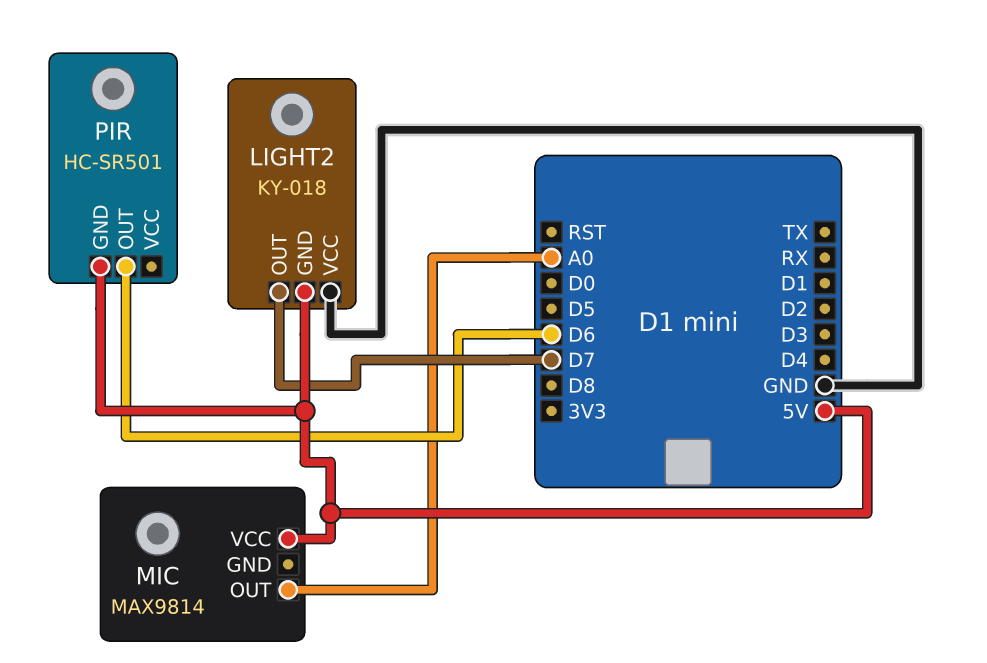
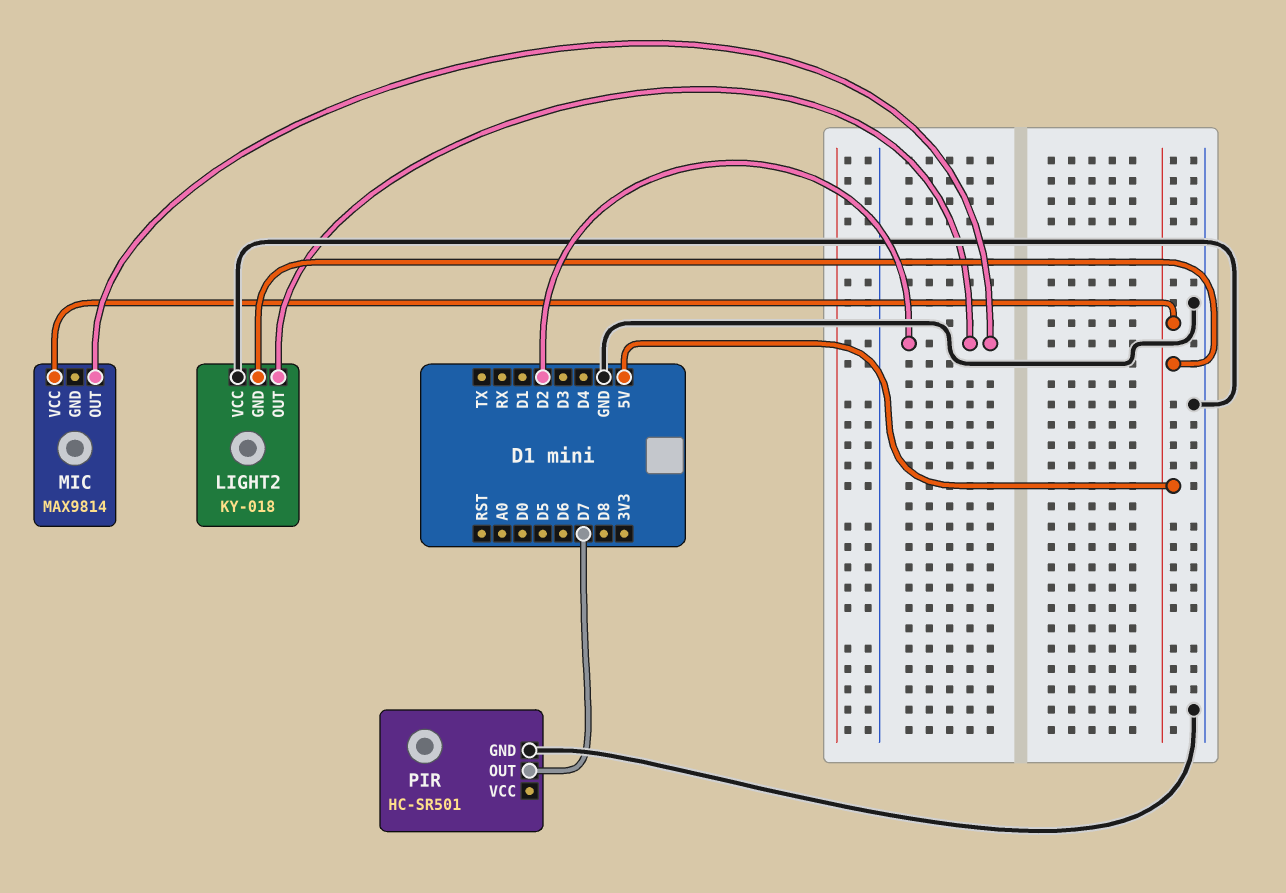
LIGHT2 pin OUT: D7 -> D2
MIC pin OUT: A0 -> D2
PIR pin GND: 5V -> GND
PIR pin OUT: D6 -> D7

